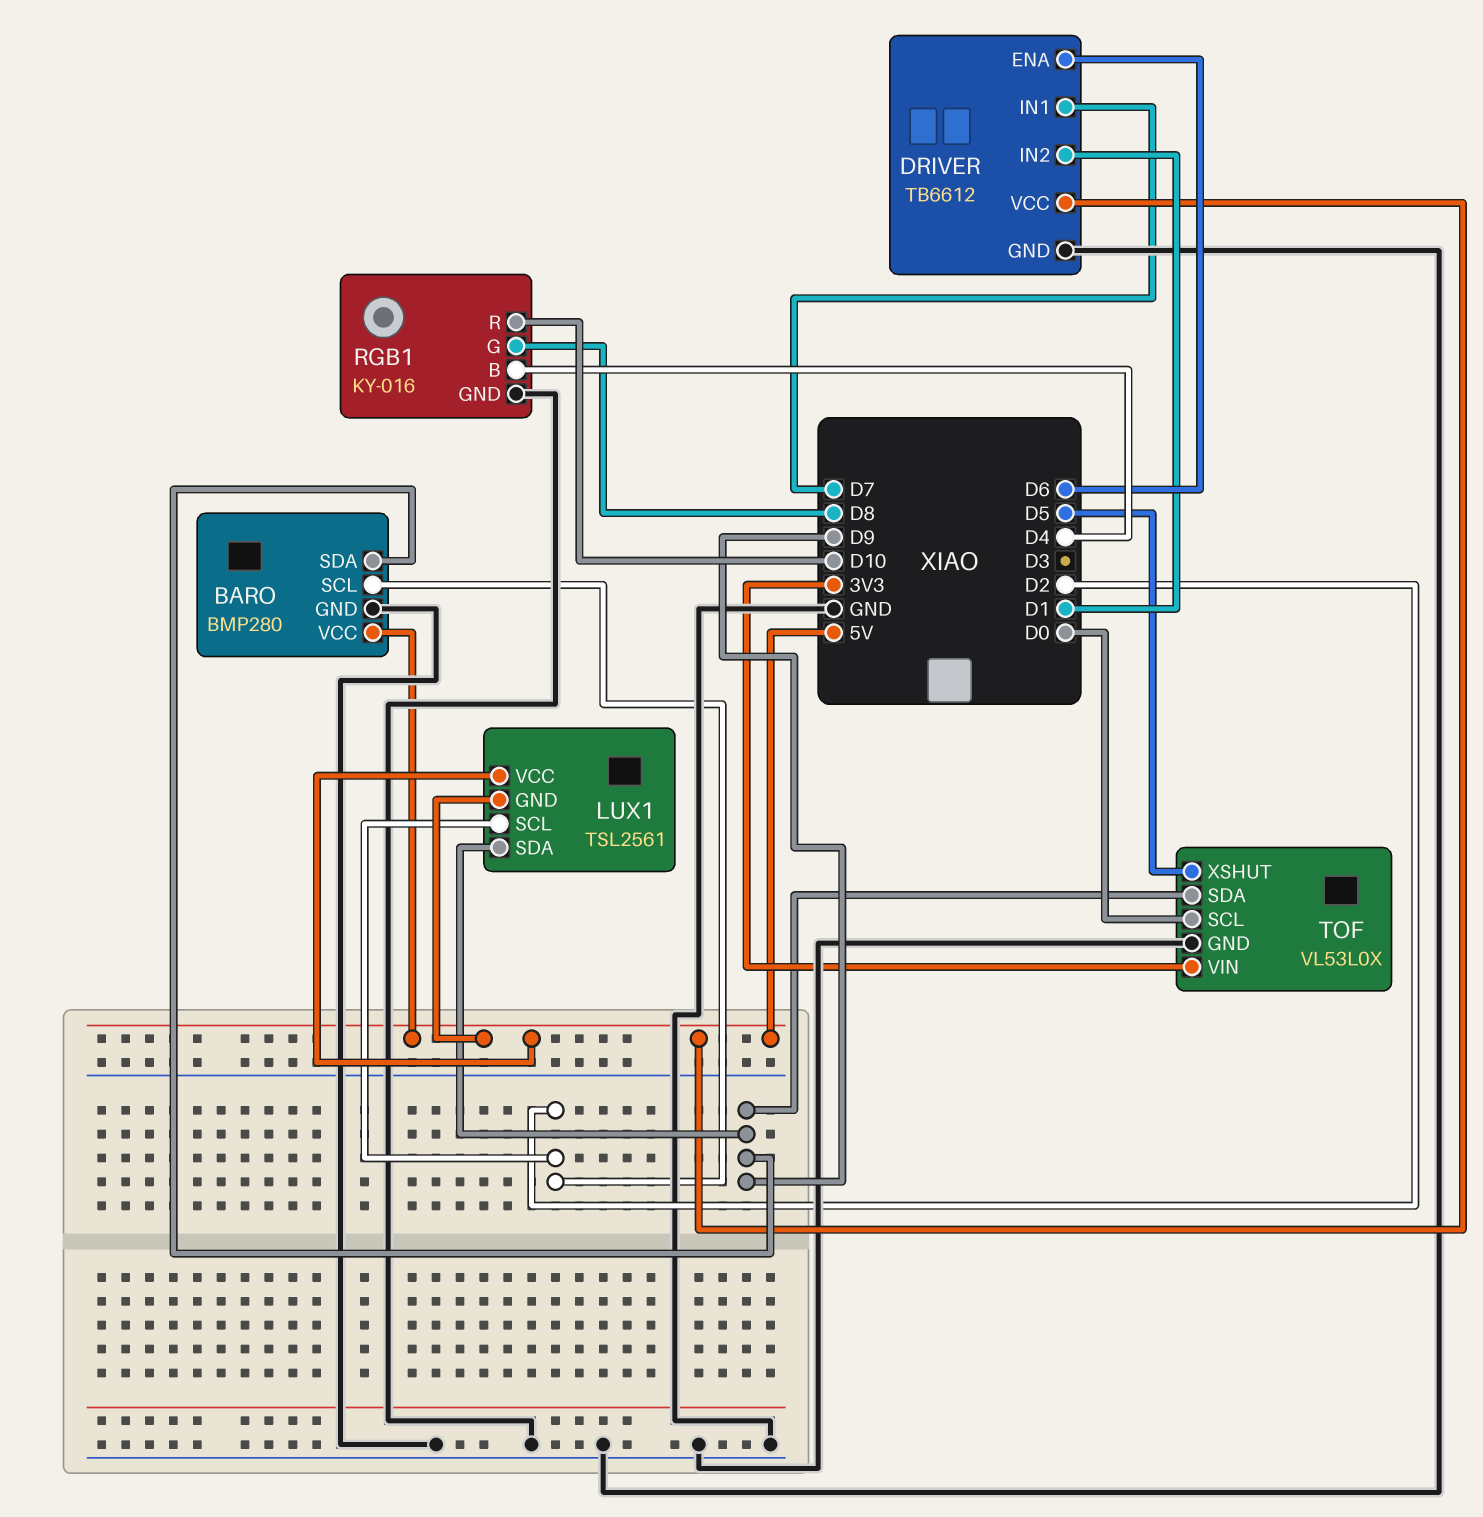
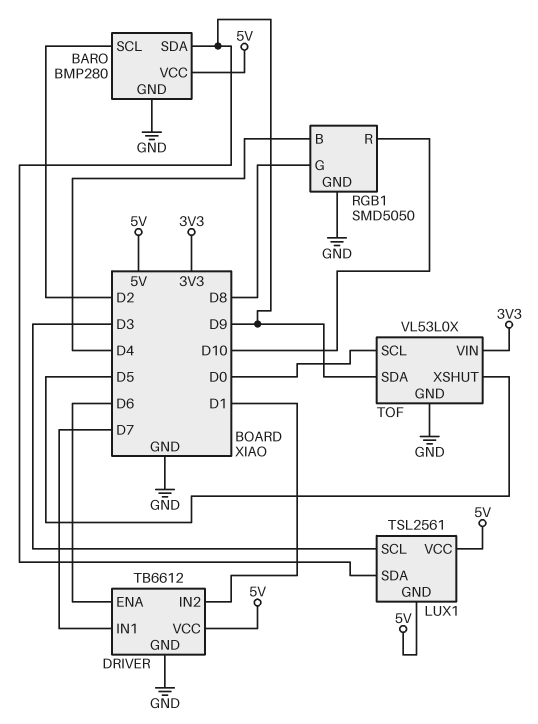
LUX1 pin SCL: D2 -> D3
RGB1: KY-016 -> SMD5050

